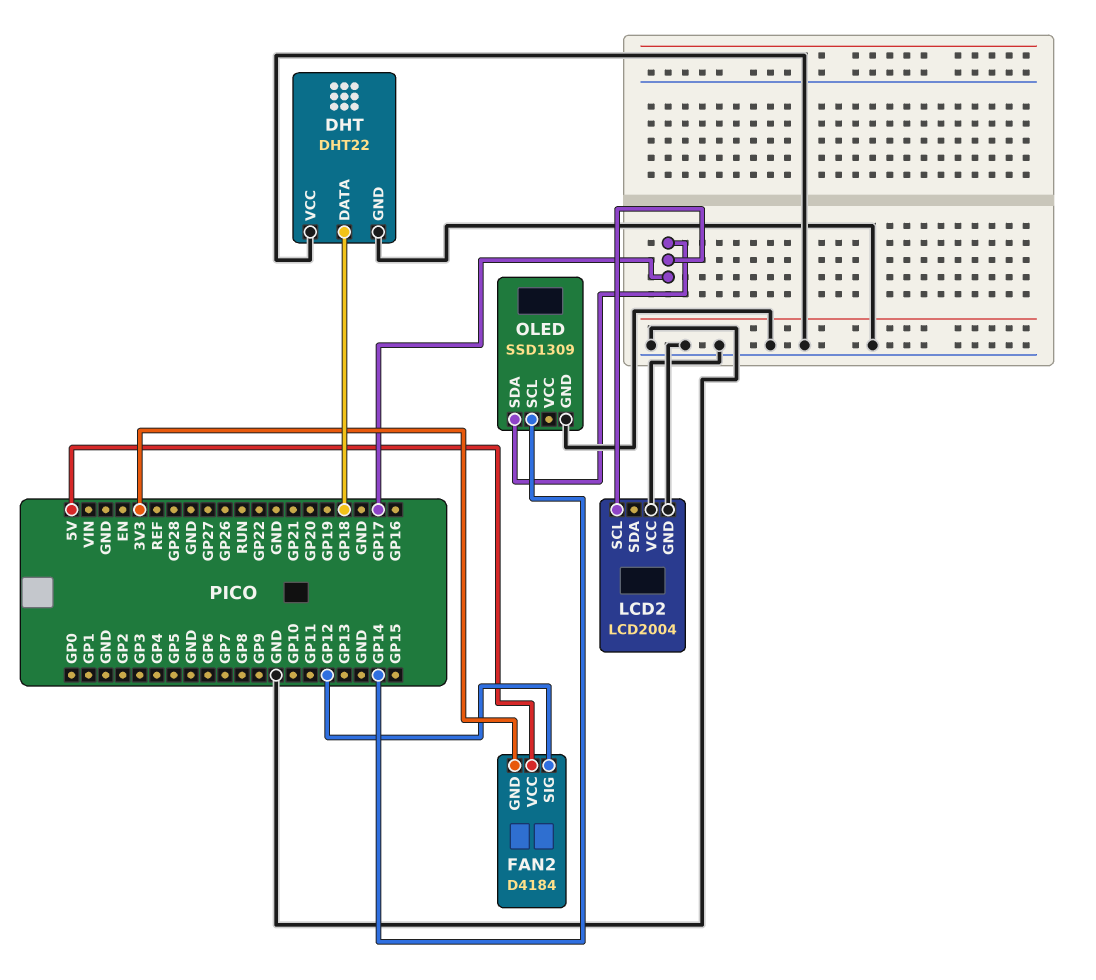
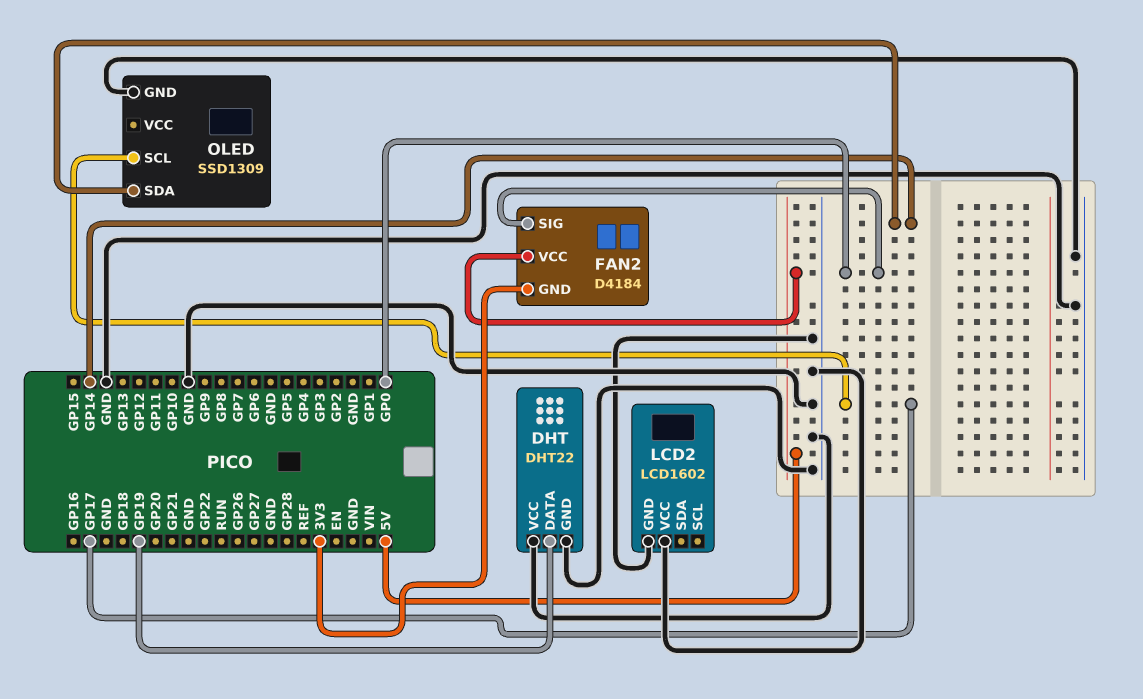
DHT pin DATA: GP18 -> GP19
FAN2 pin SIG: GP12 -> GP0
LCD2: LCD2004 -> LCD1602
LCD2 pin SCL: GP17 -> none
OLED pin SCL: GP14 -> GP17
OLED pin SDA: GP17 -> GP14

